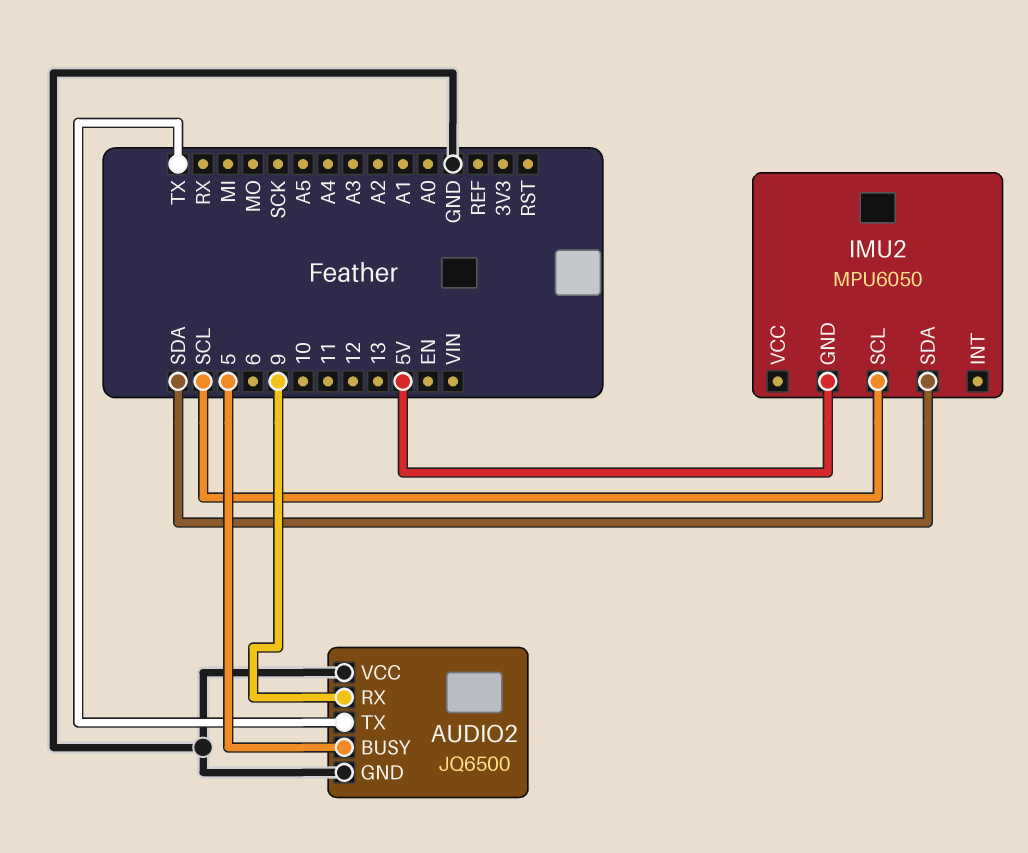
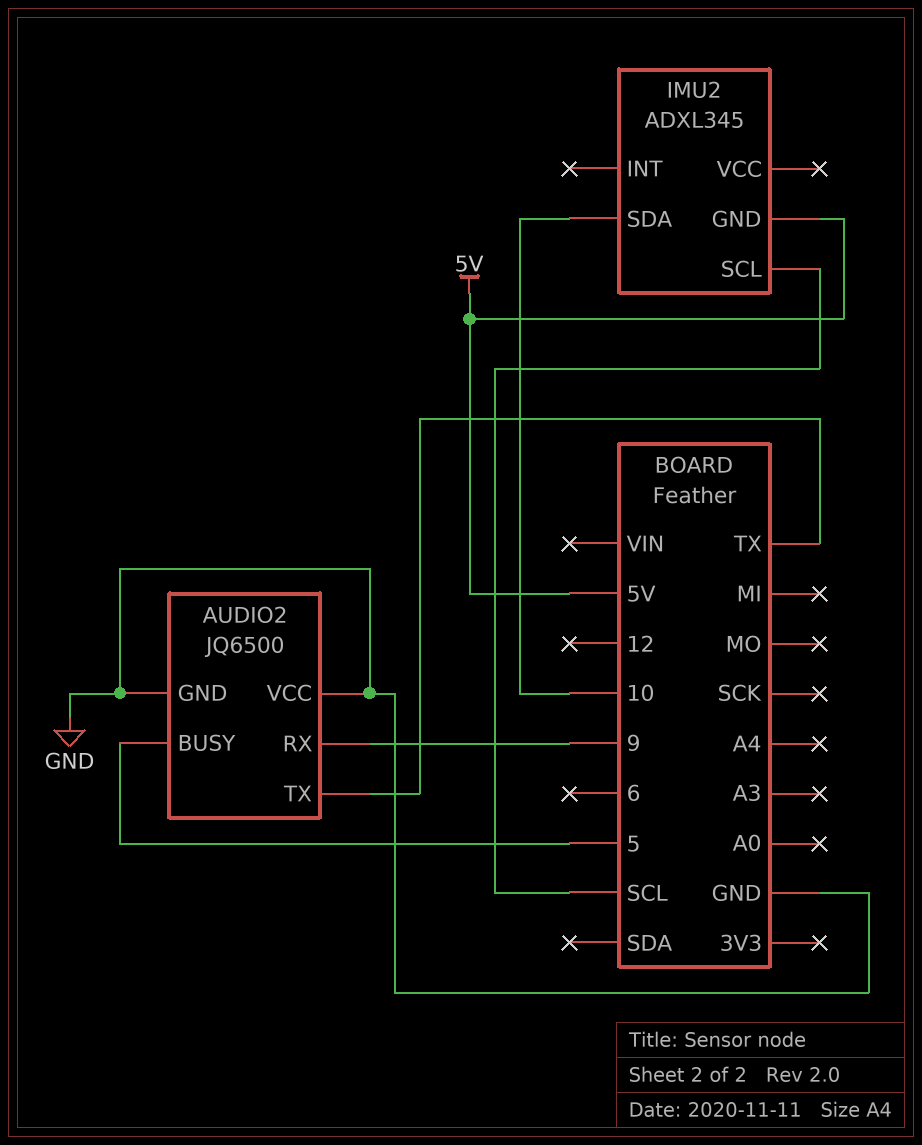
IMU2: MPU6050 -> ADXL345
IMU2 pin SDA: SDA -> 10

